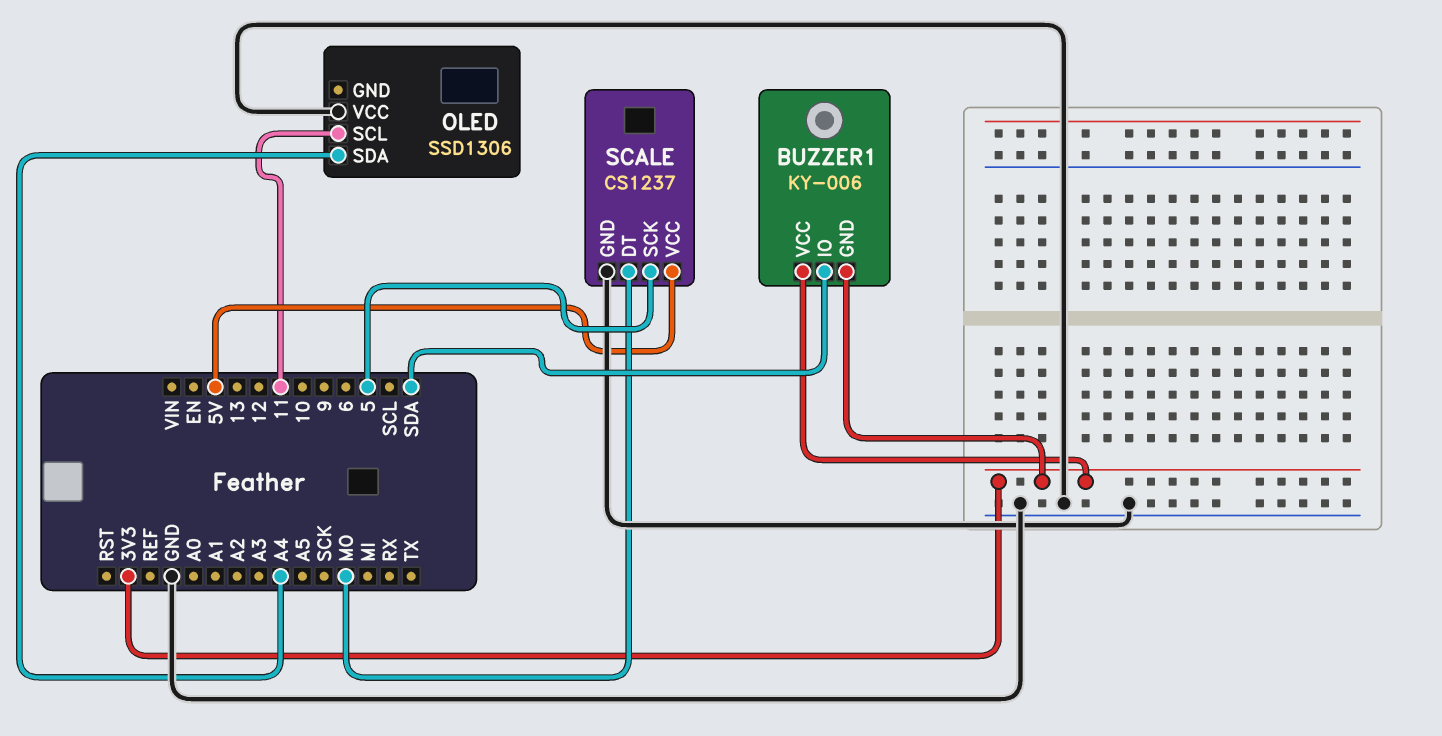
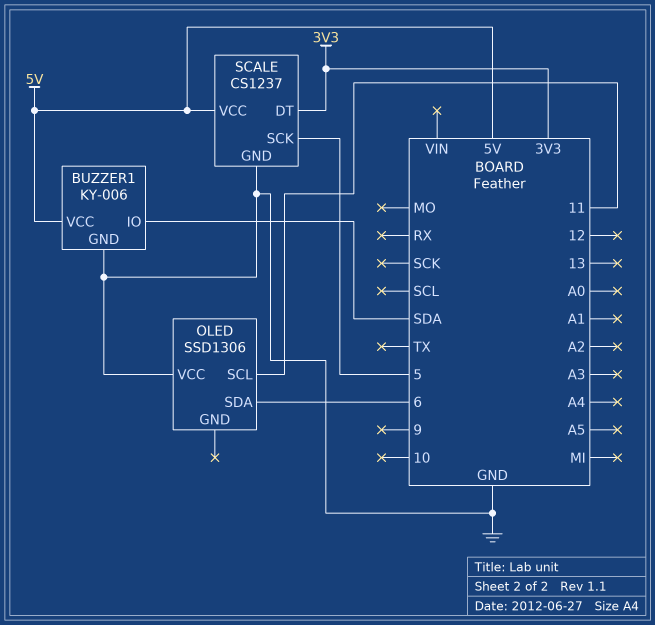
BUZZER1 pin GND: 3V3 -> GND
BUZZER1 pin VCC: 3V3 -> 5V
OLED pin SDA: A4 -> 6
SCALE pin DT: MO -> 3V3

